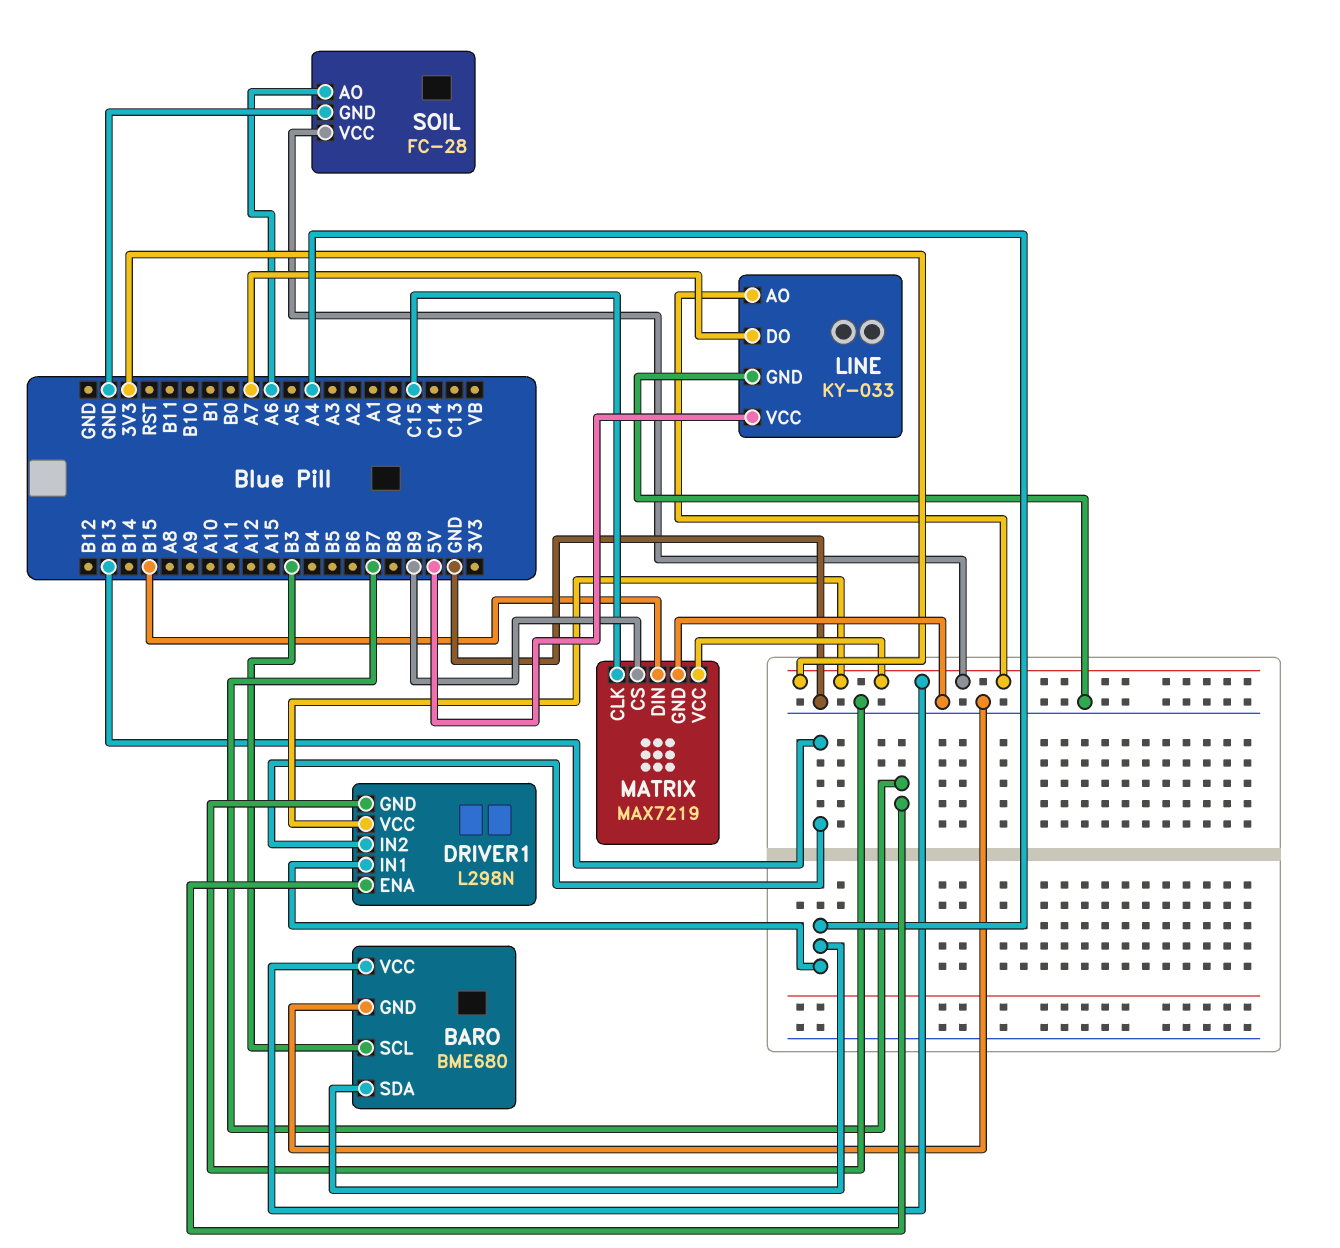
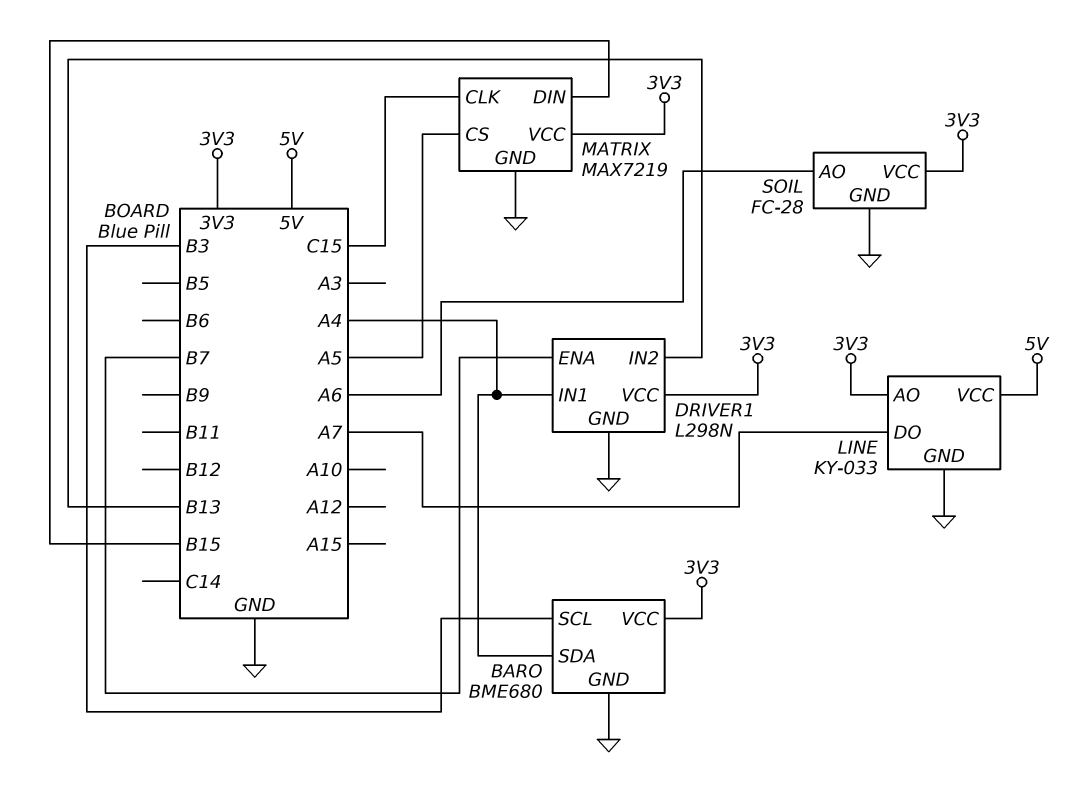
MATRIX pin CS: B9 -> A5

